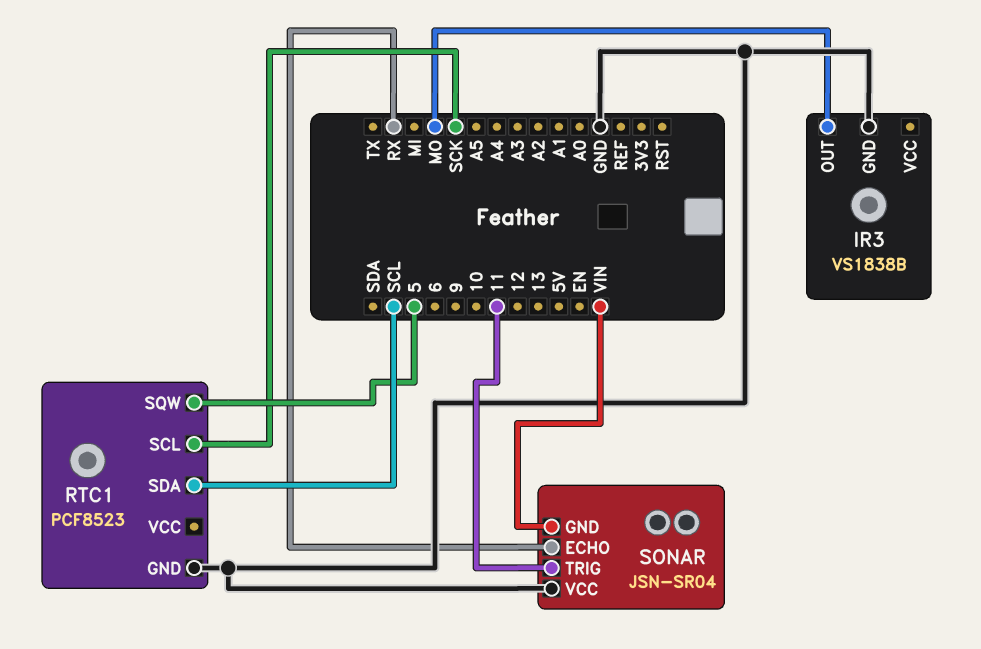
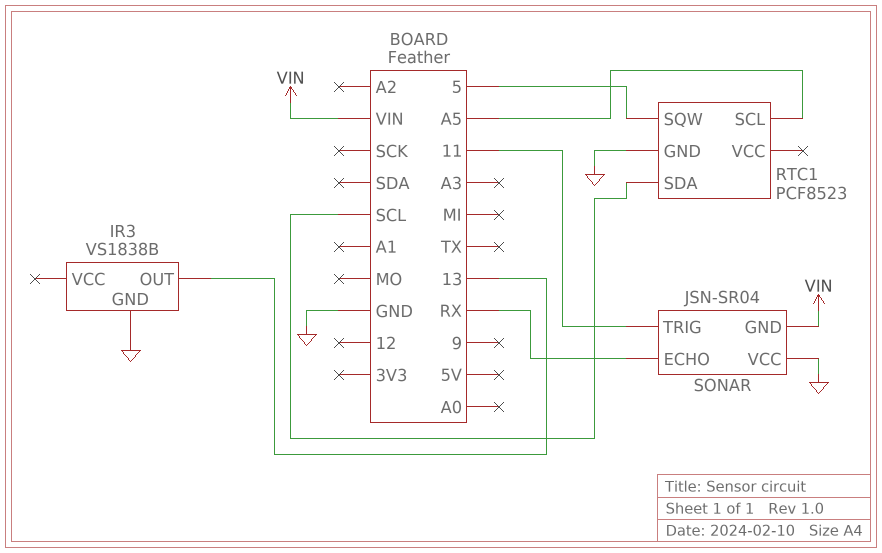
IR3 pin OUT: MO -> 13
RTC1 pin SCL: SCK -> A5

